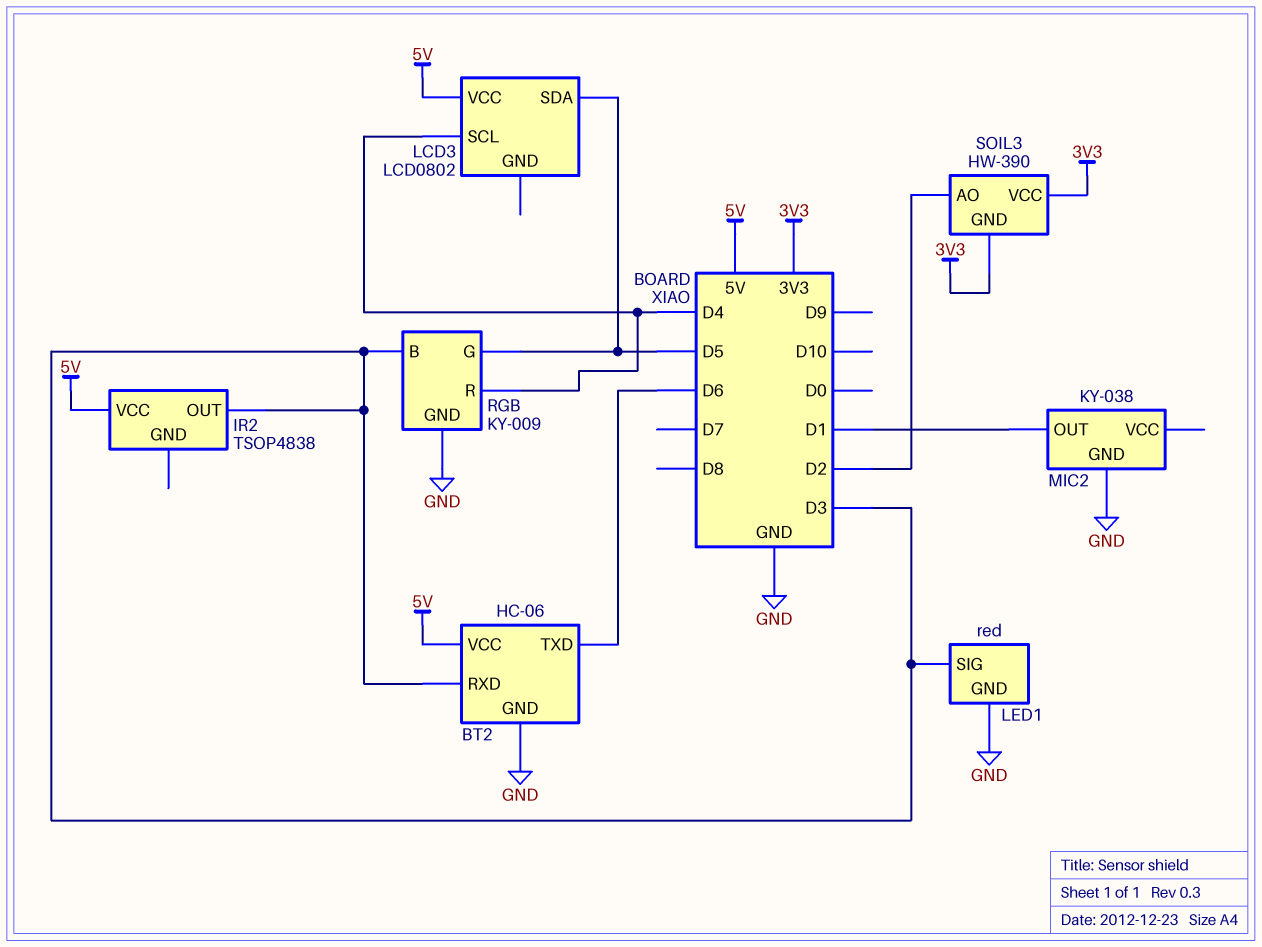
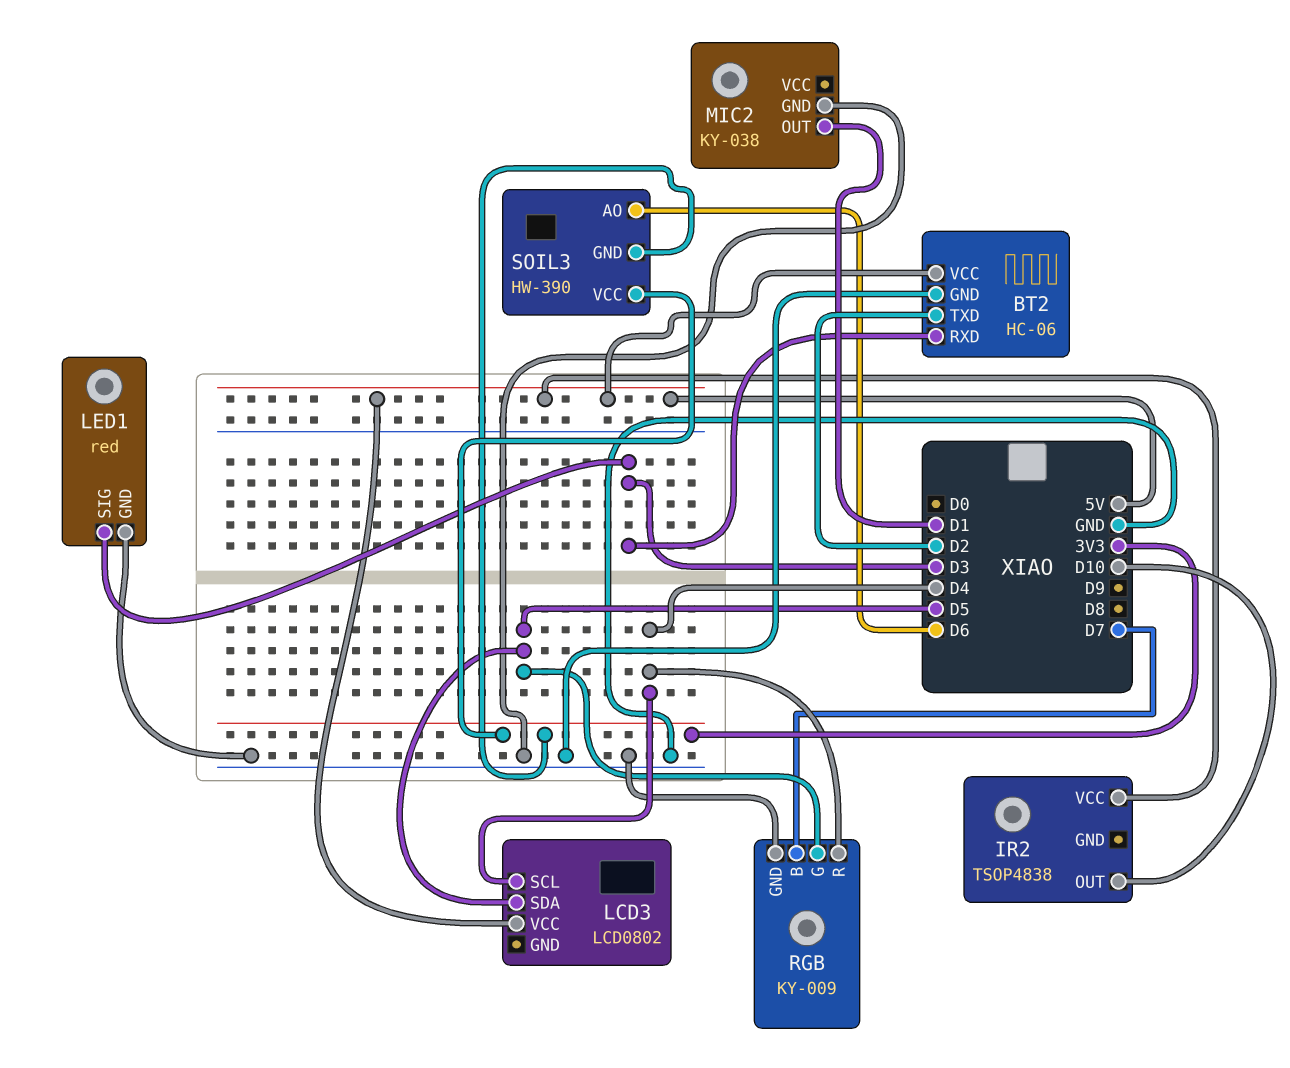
BT2 pin TXD: D6 -> D2
IR2 pin OUT: D3 -> D10
RGB pin B: D3 -> D7
SOIL3 pin AO: D2 -> D6

